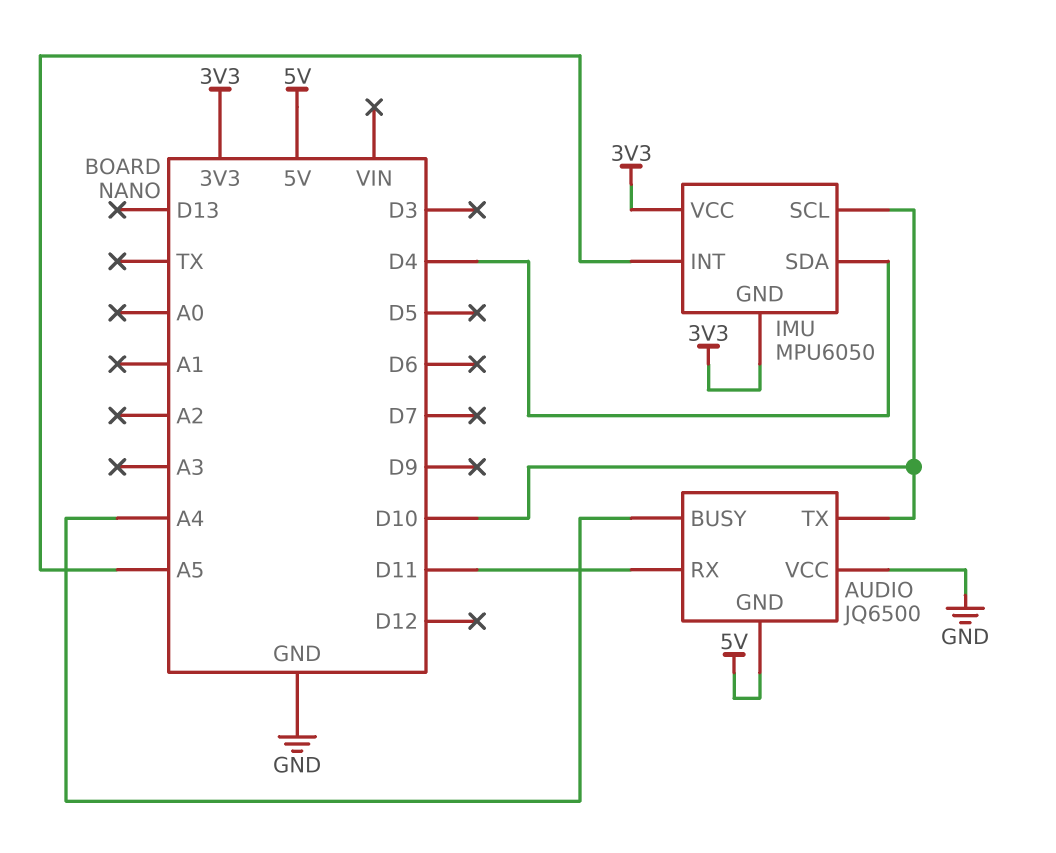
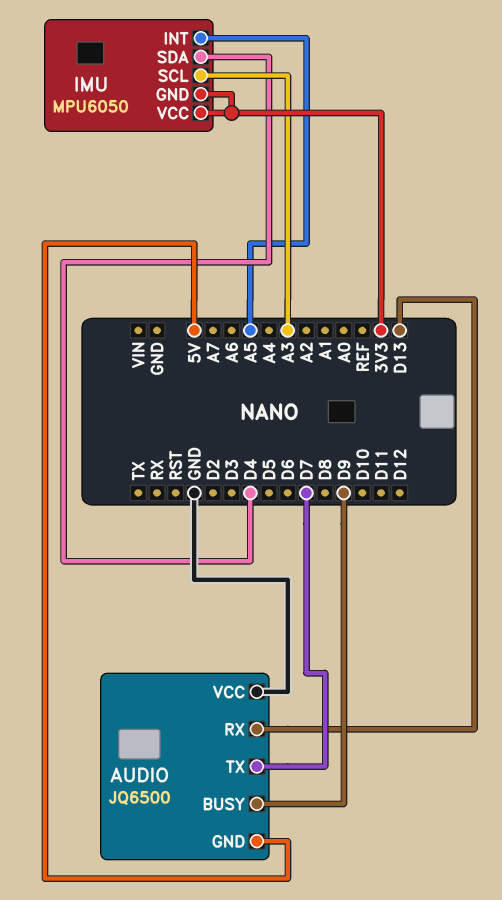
AUDIO pin BUSY: A4 -> D9
AUDIO pin RX: D11 -> D13
AUDIO pin TX: D10 -> D7
IMU pin SCL: D10 -> A3

